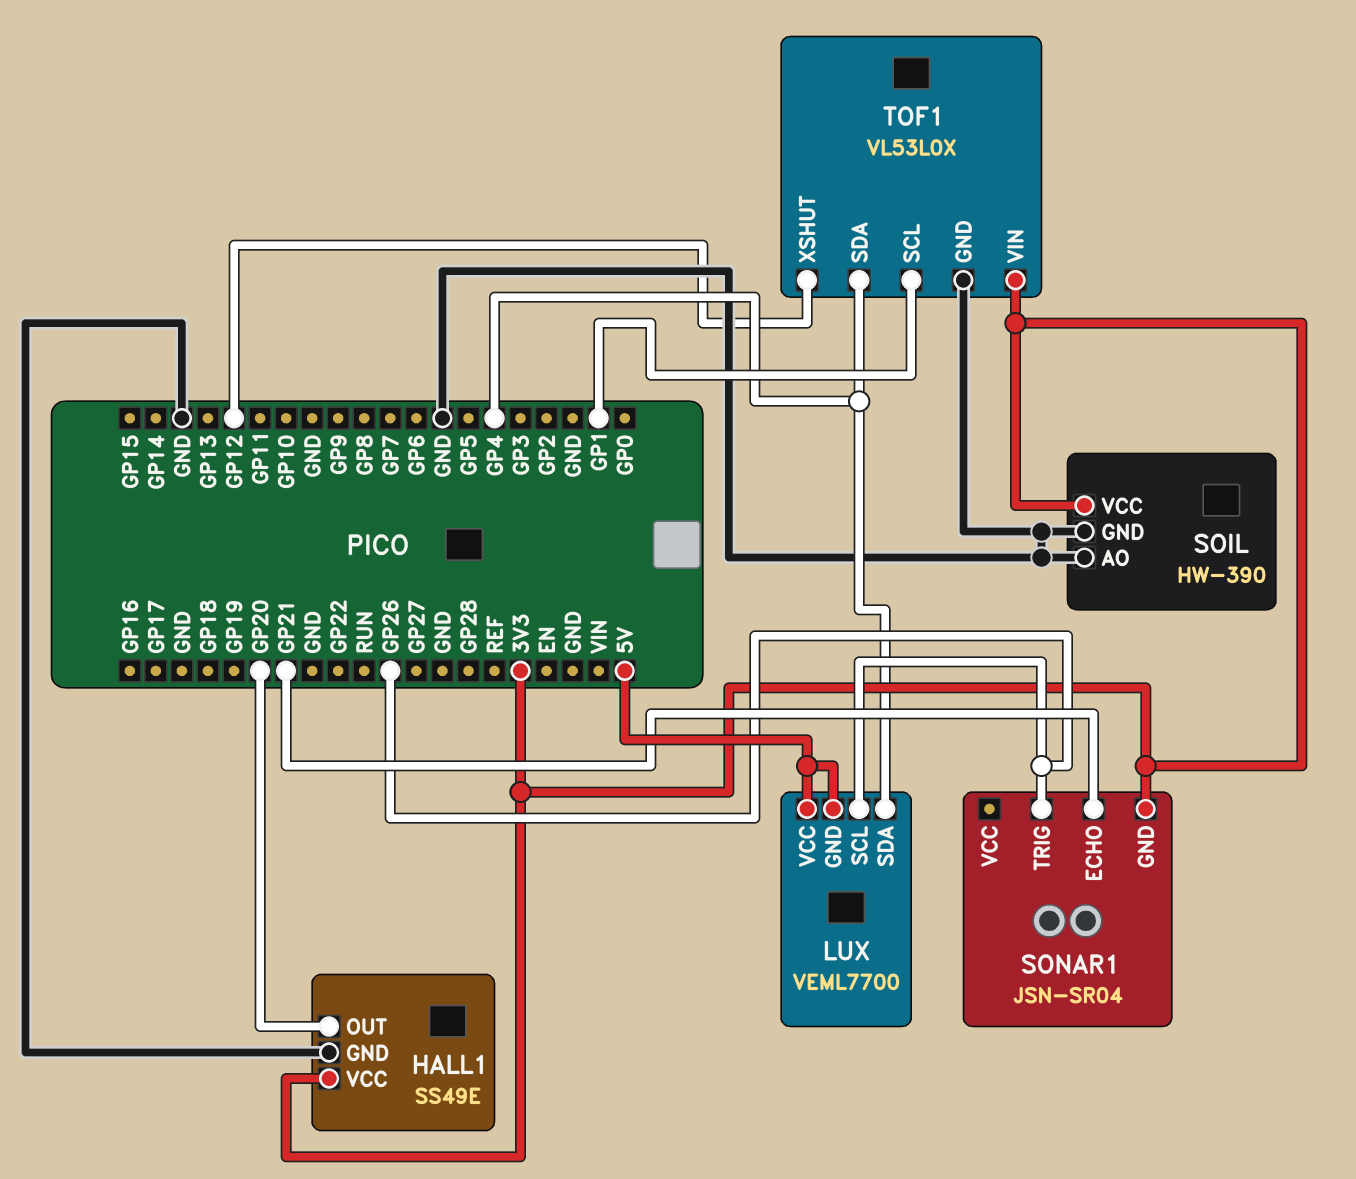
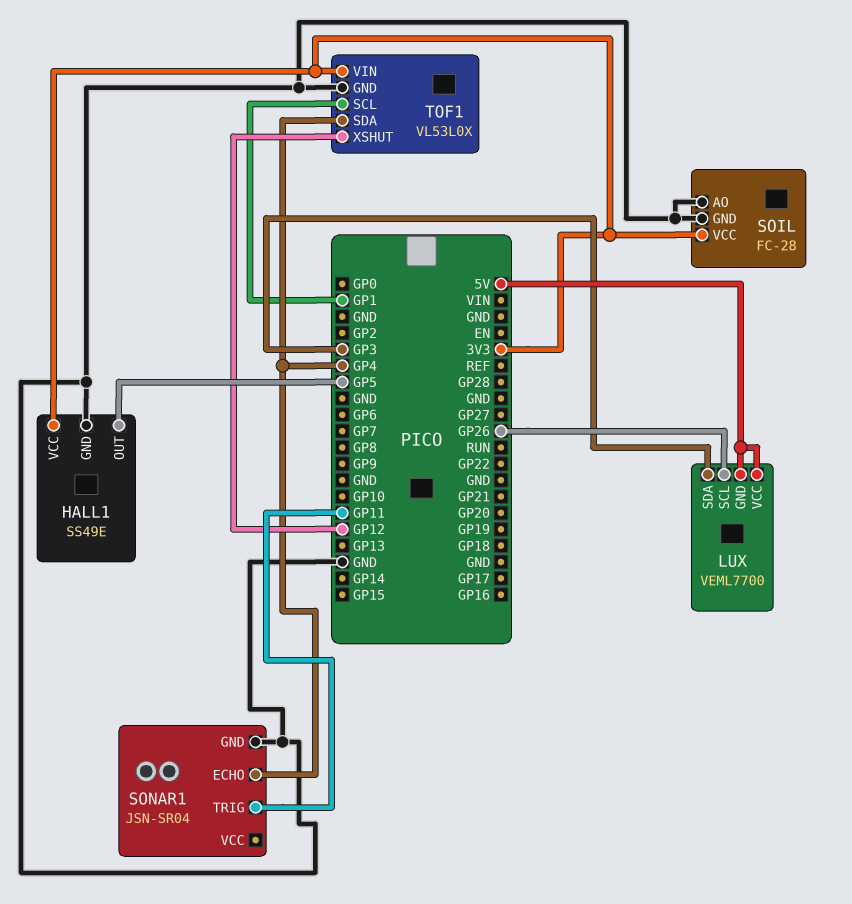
HALL1 pin OUT: GP20 -> GP5
LUX pin SDA: GP4 -> GP3
SOIL: HW-390 -> FC-28
SONAR1 pin ECHO: GP21 -> GP4
SONAR1 pin GND: 3V3 -> GND
SONAR1 pin TRIG: GP26 -> GP11

